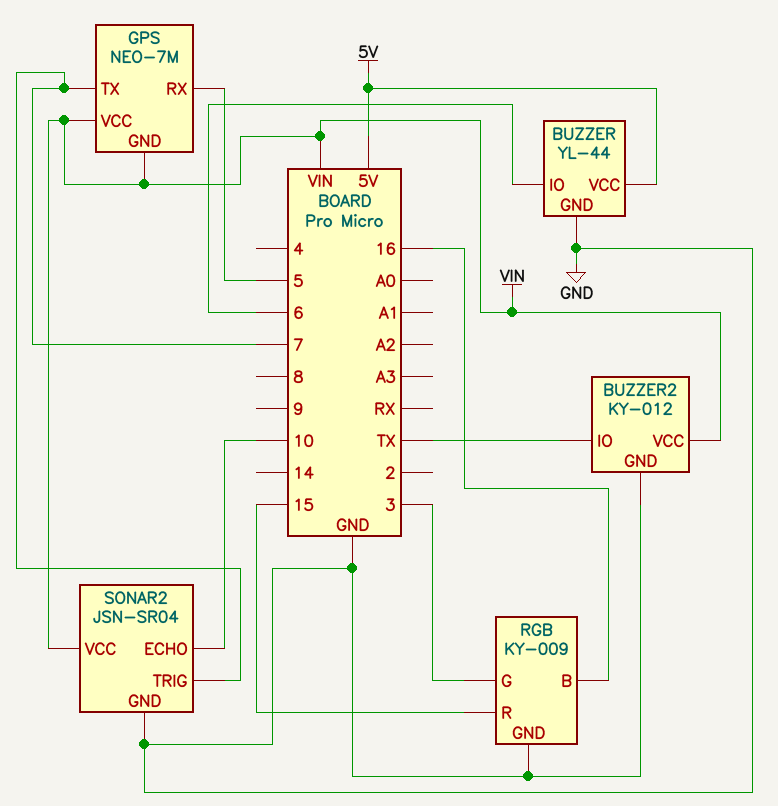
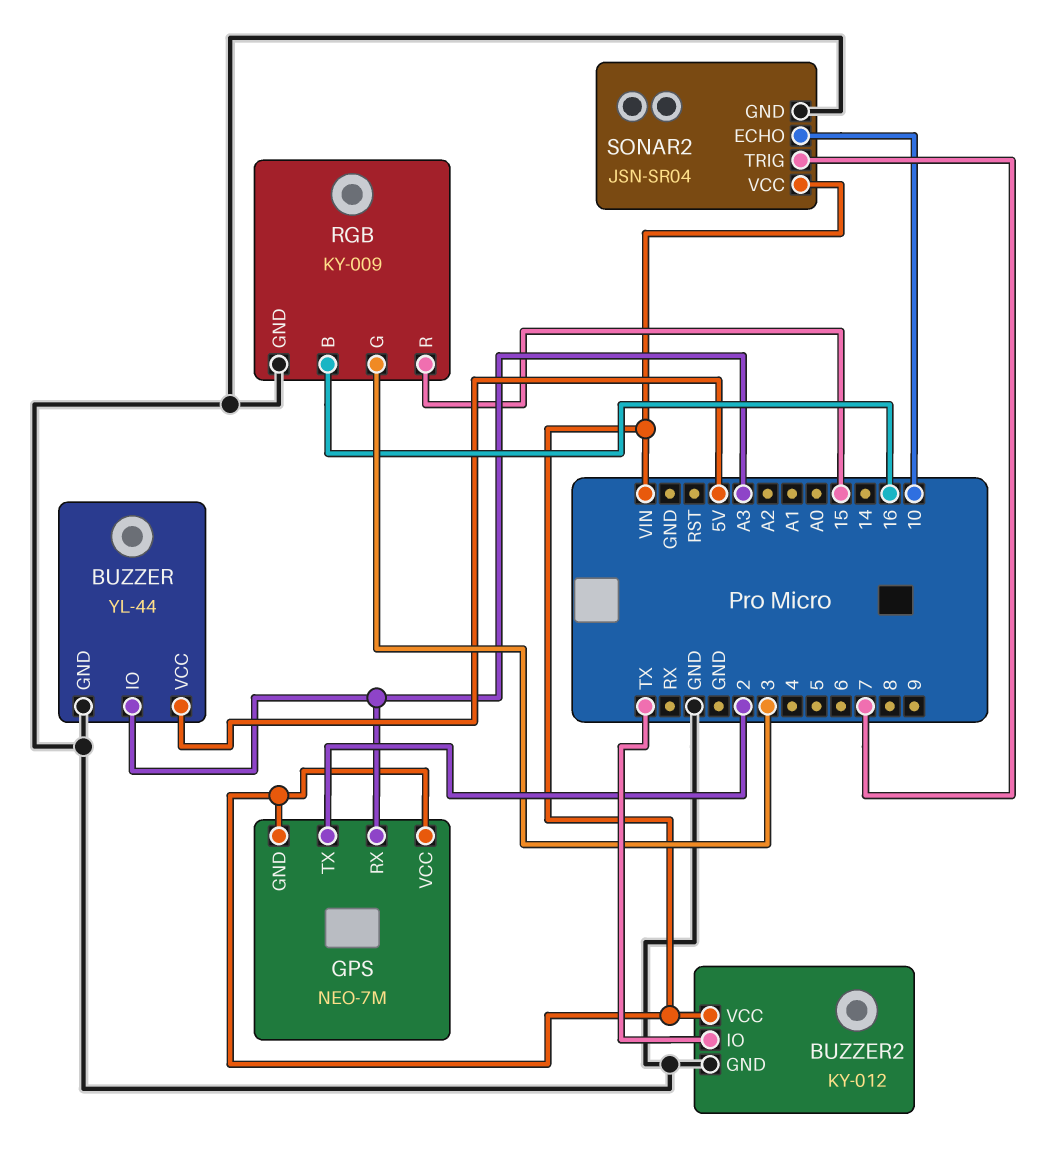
BUZZER pin IO: 6 -> A3
GPS pin RX: 5 -> A3
GPS pin TX: 7 -> 2

